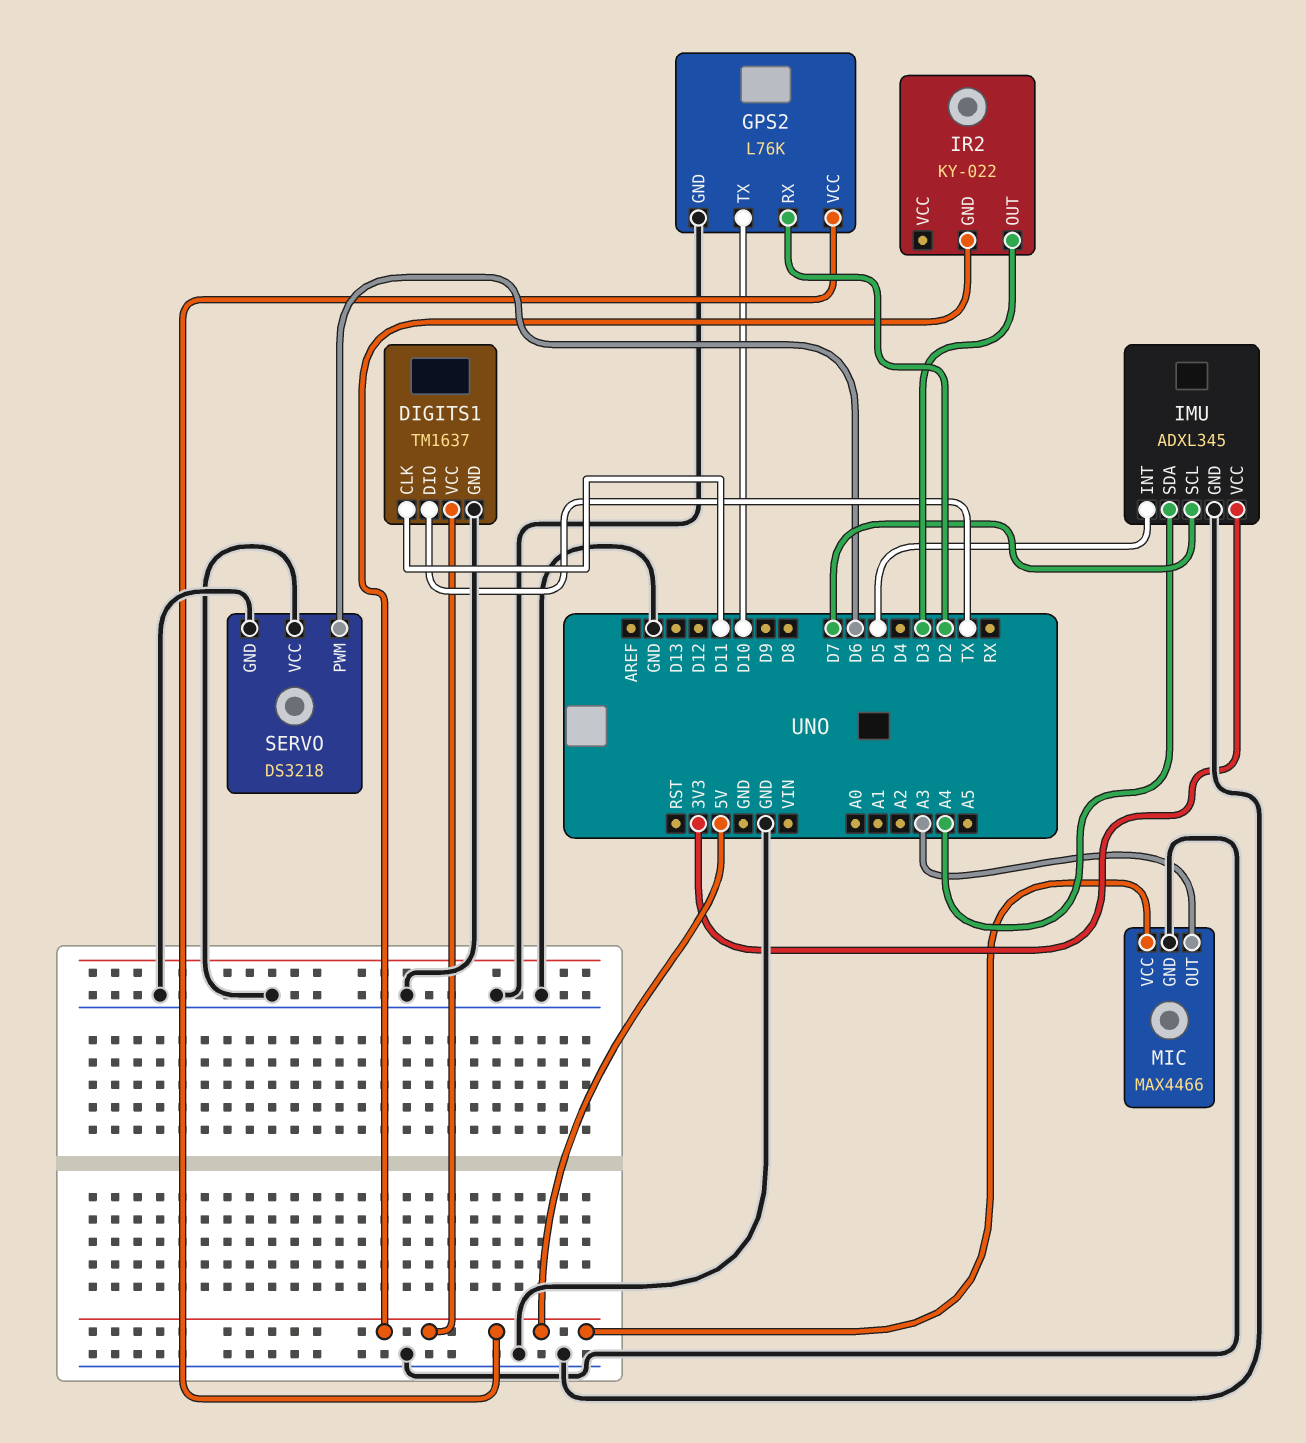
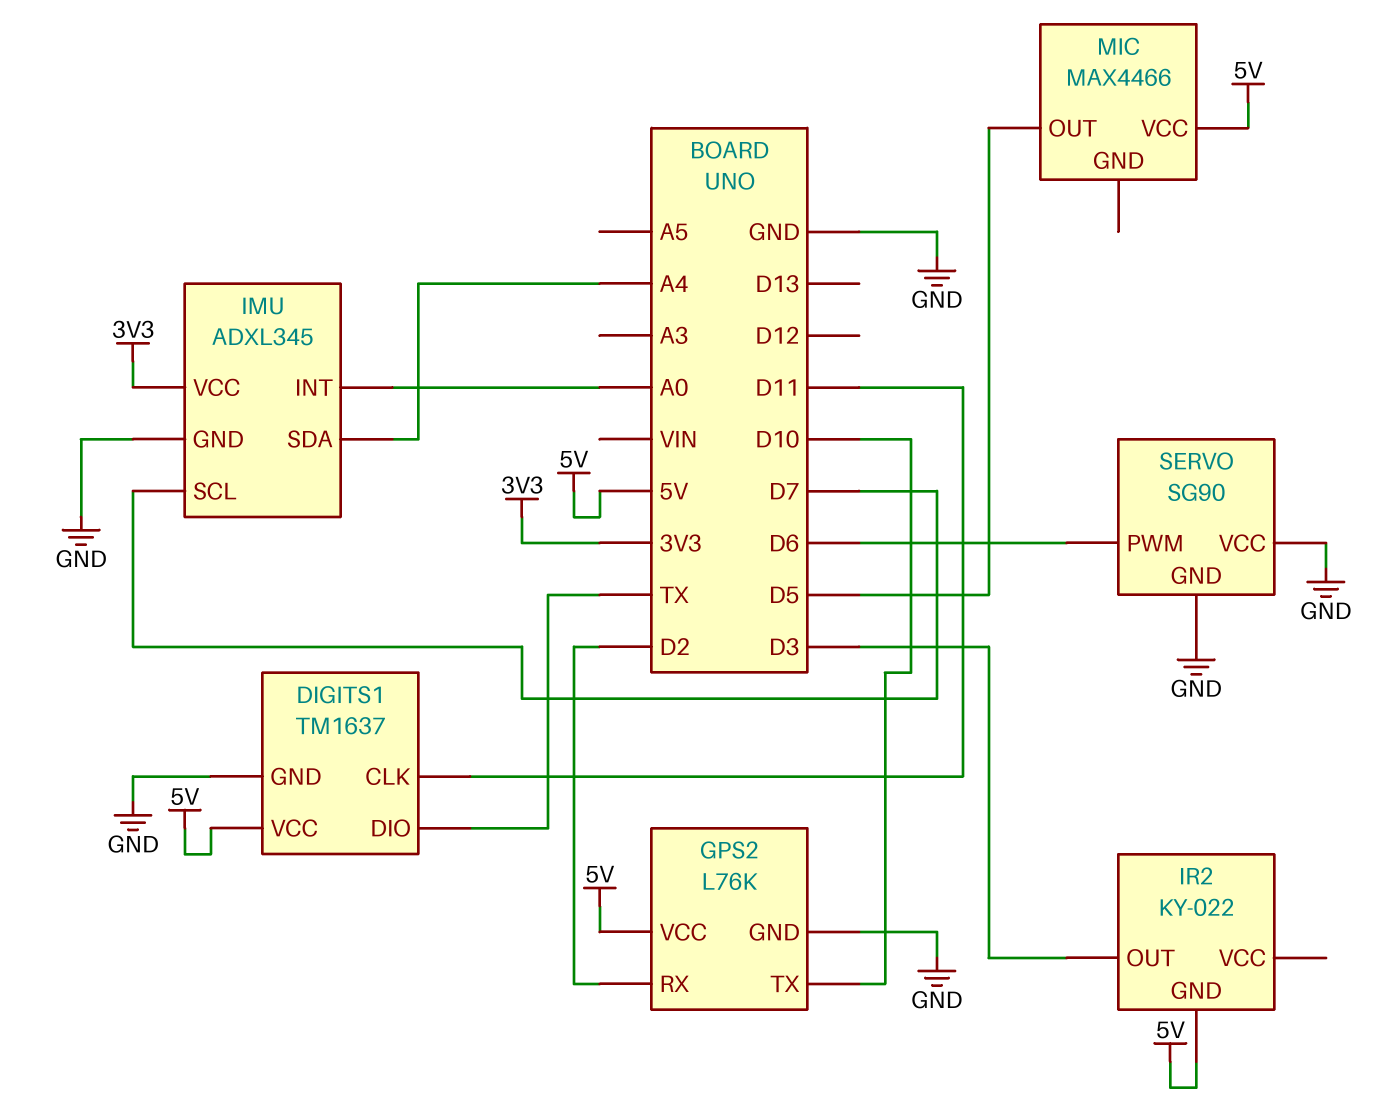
IMU pin INT: D5 -> A0
MIC pin GND: GND -> none
MIC pin OUT: A3 -> D5
SERVO: DS3218 -> SG90

